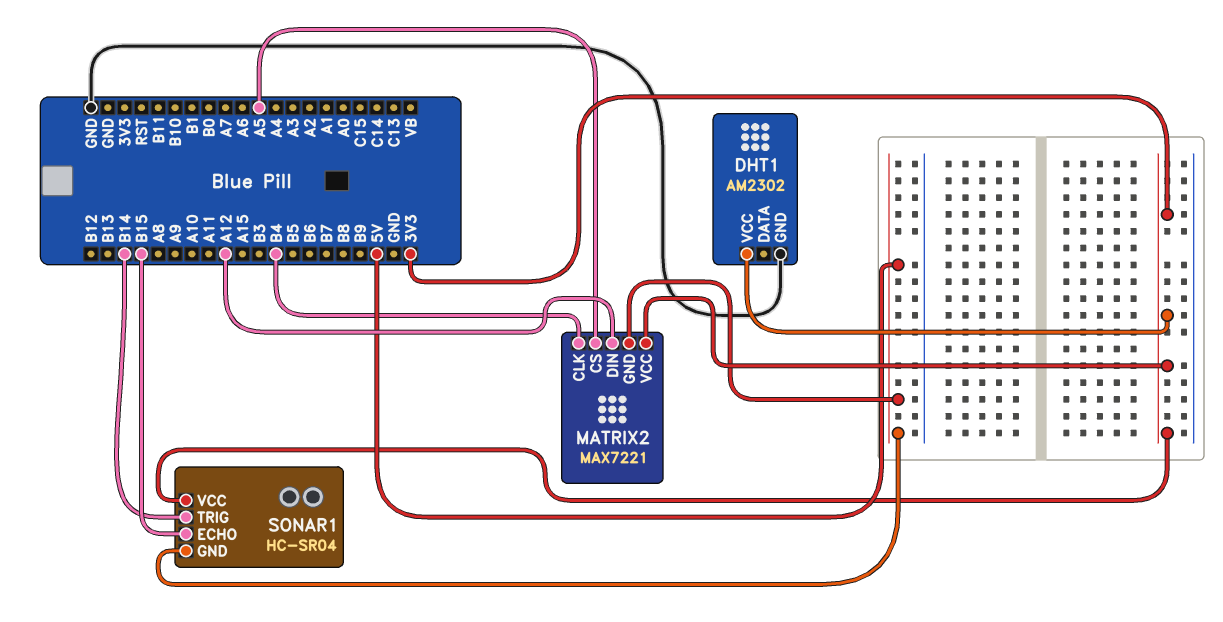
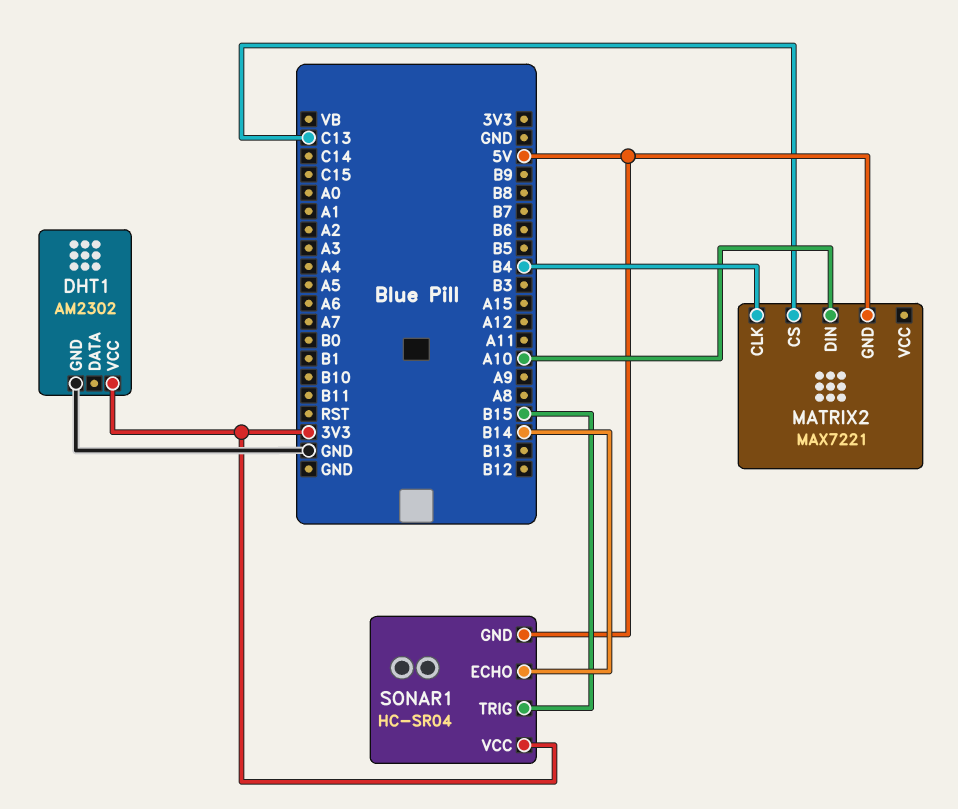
MATRIX2 pin CS: A5 -> C13
MATRIX2 pin DIN: A12 -> A10
MATRIX2 pin VCC: 3V3 -> none
SONAR1 pin ECHO: B15 -> B14
SONAR1 pin TRIG: B14 -> B15

